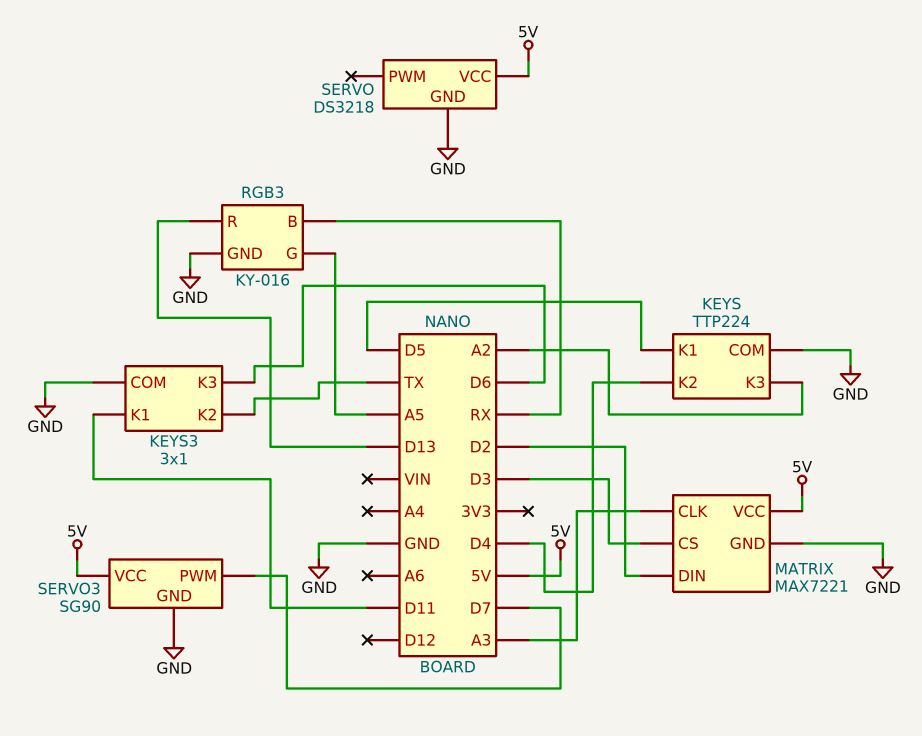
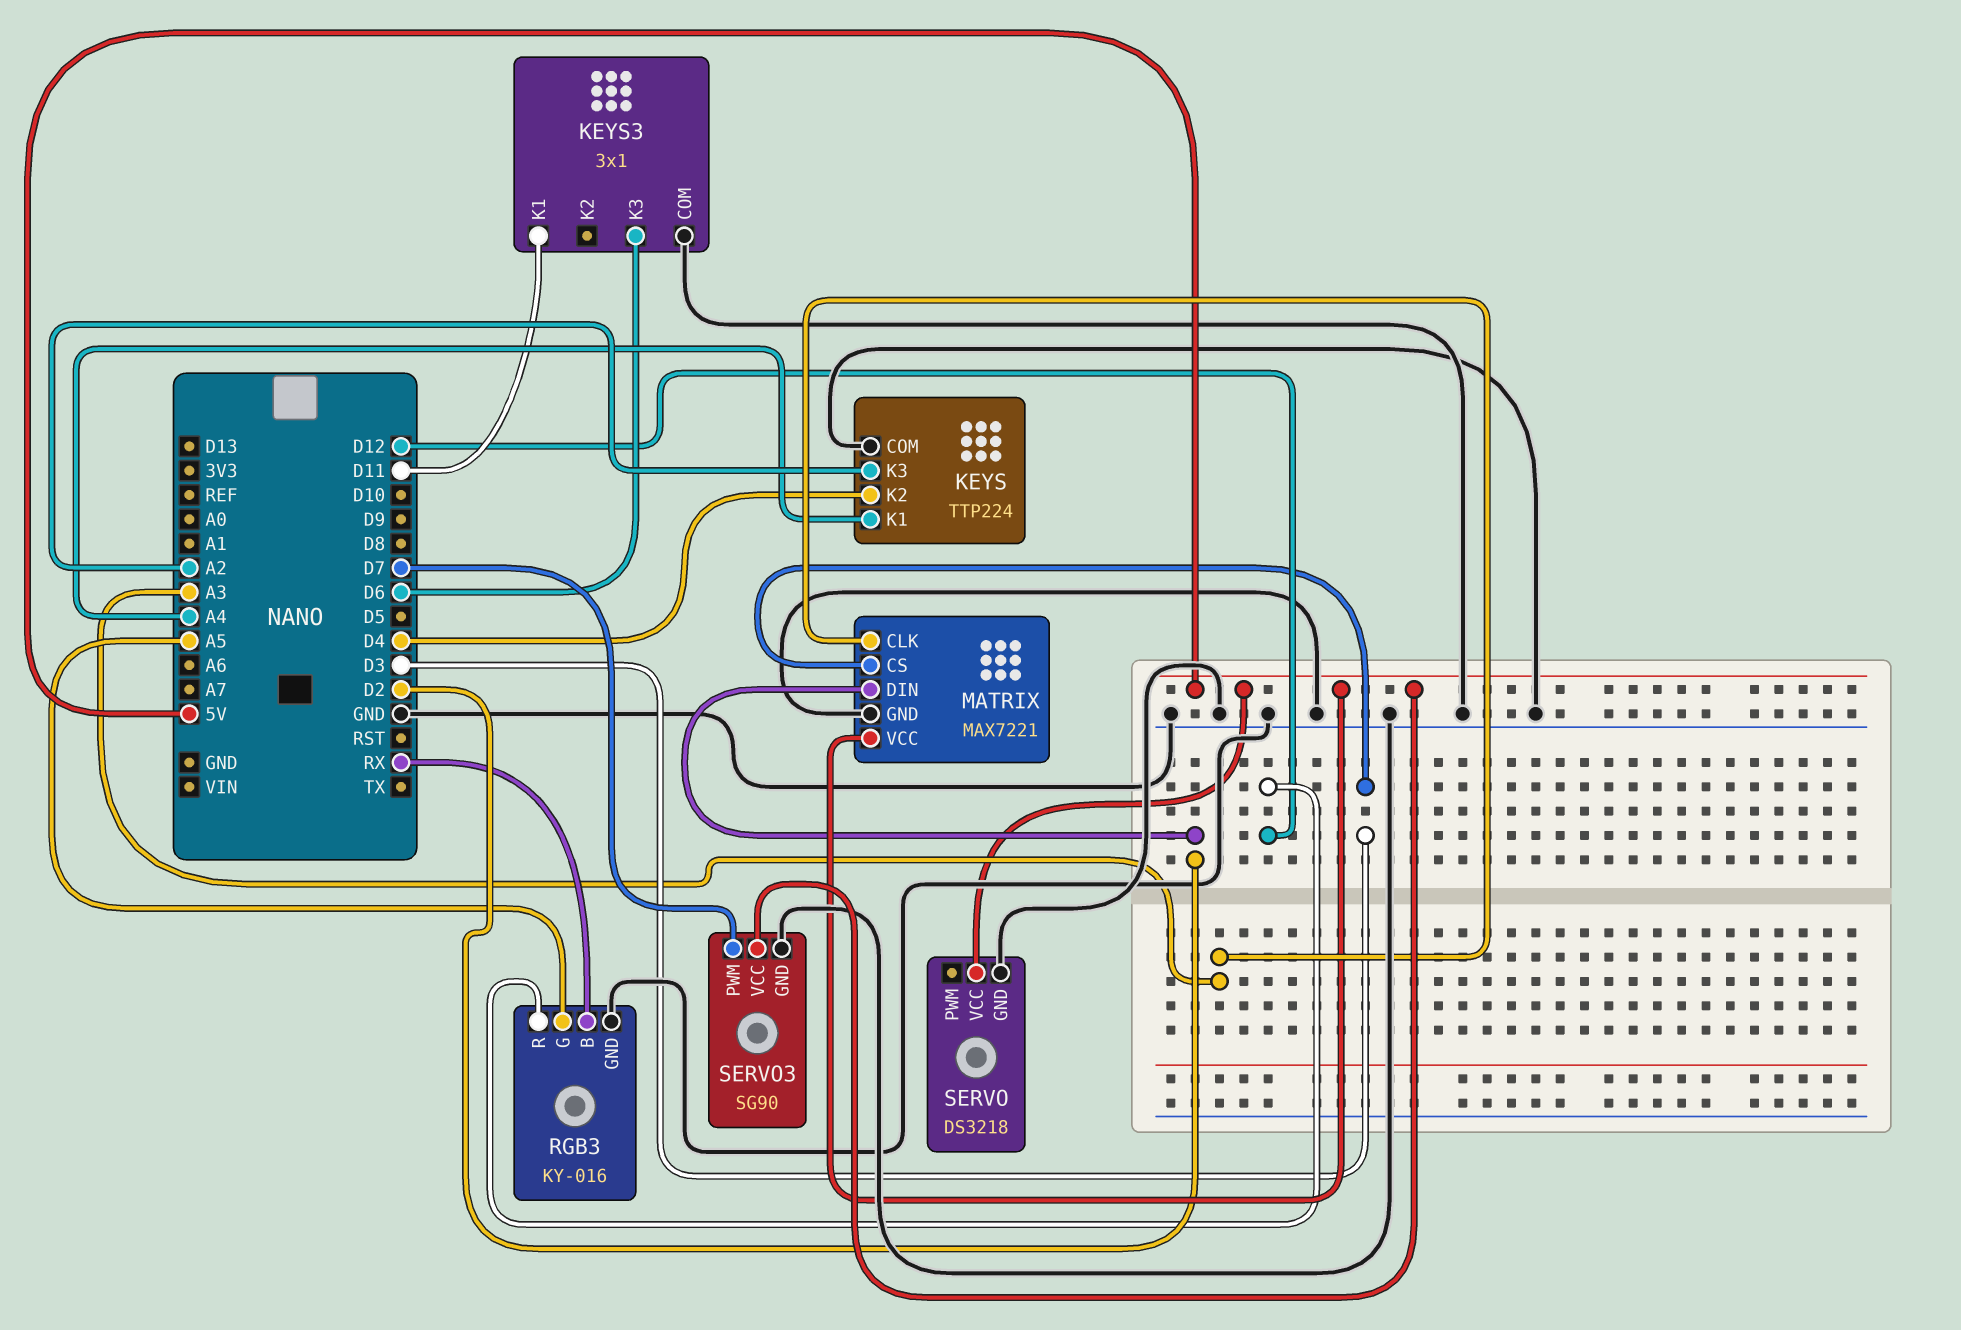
KEYS pin K1: D5 -> A4
KEYS3 pin K2: TX -> none
RGB3 pin R: D13 -> D12

